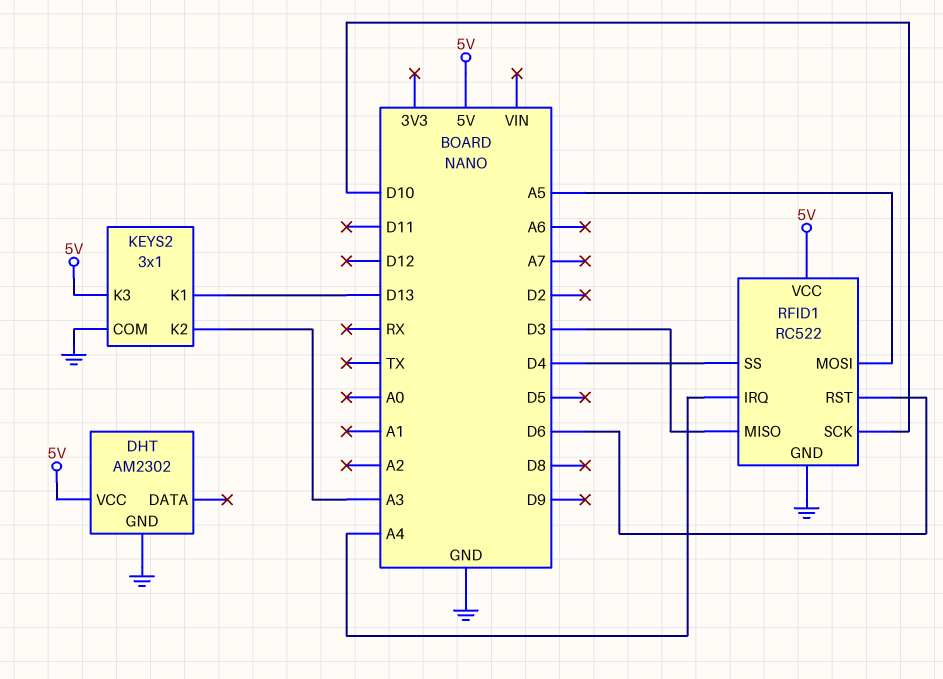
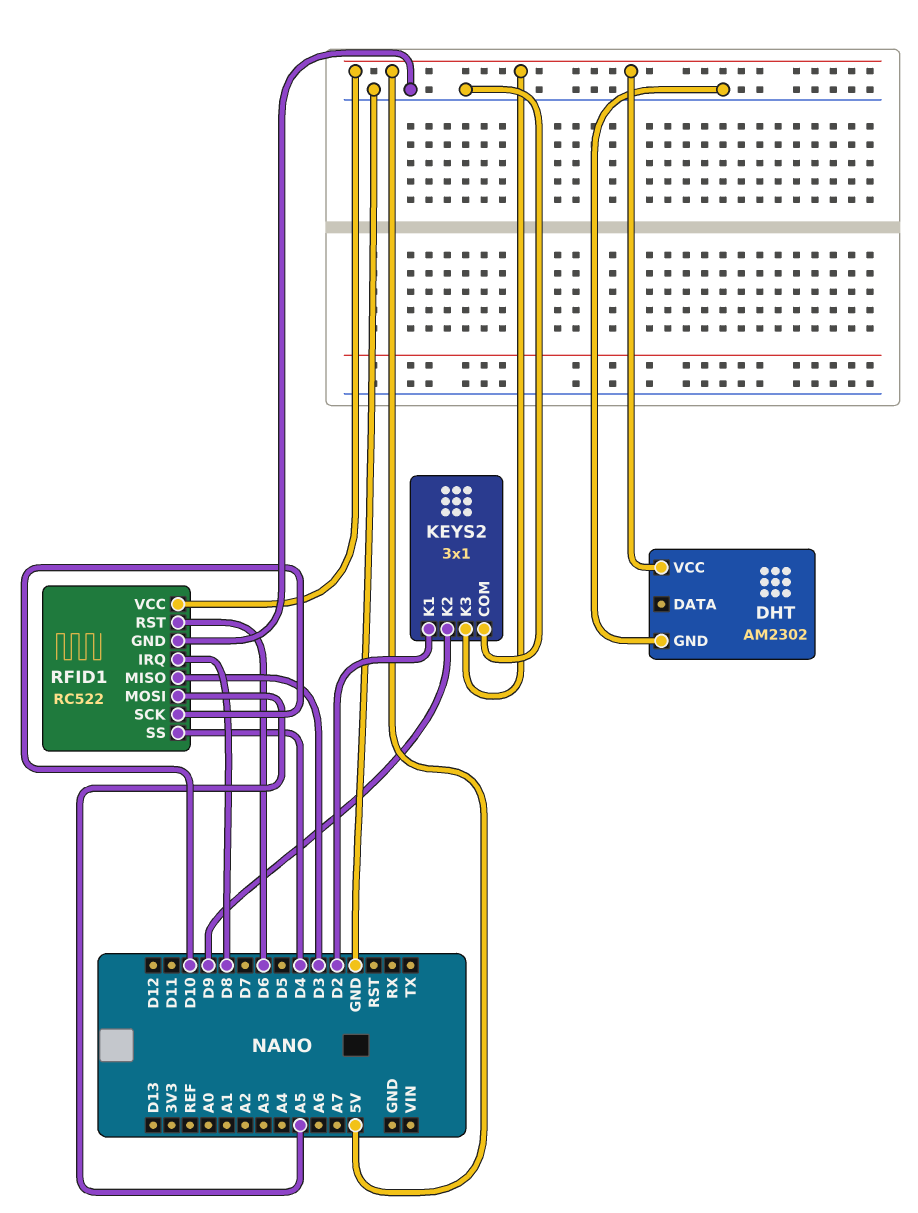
KEYS2 pin K1: D13 -> D2
KEYS2 pin K2: A3 -> D9
RFID1 pin IRQ: A4 -> D8

